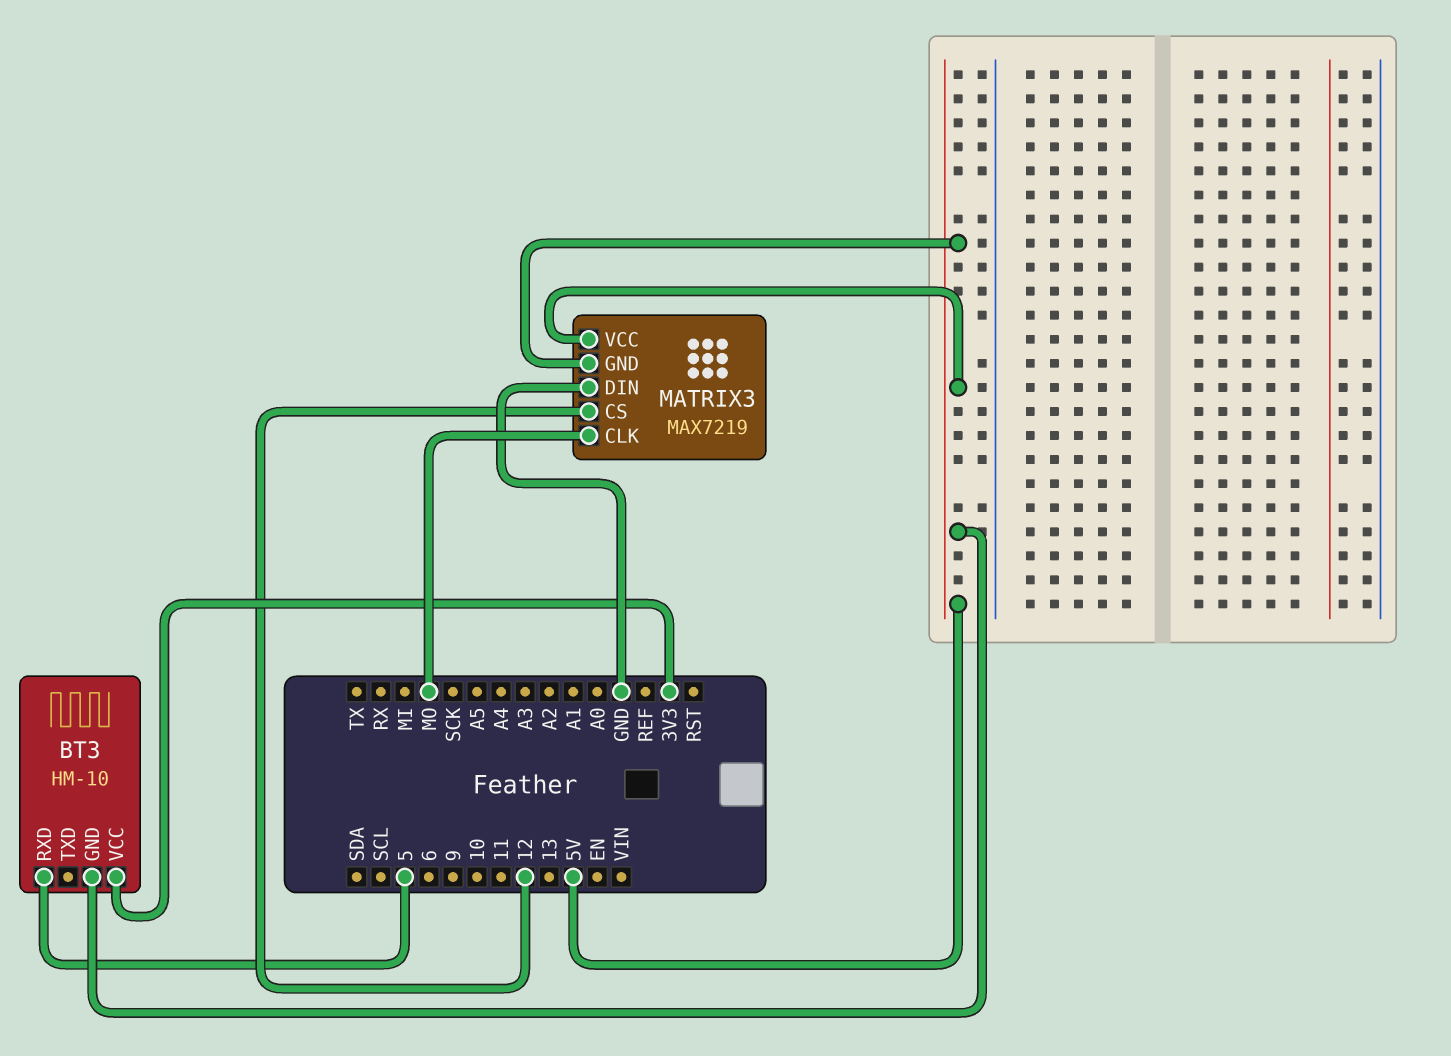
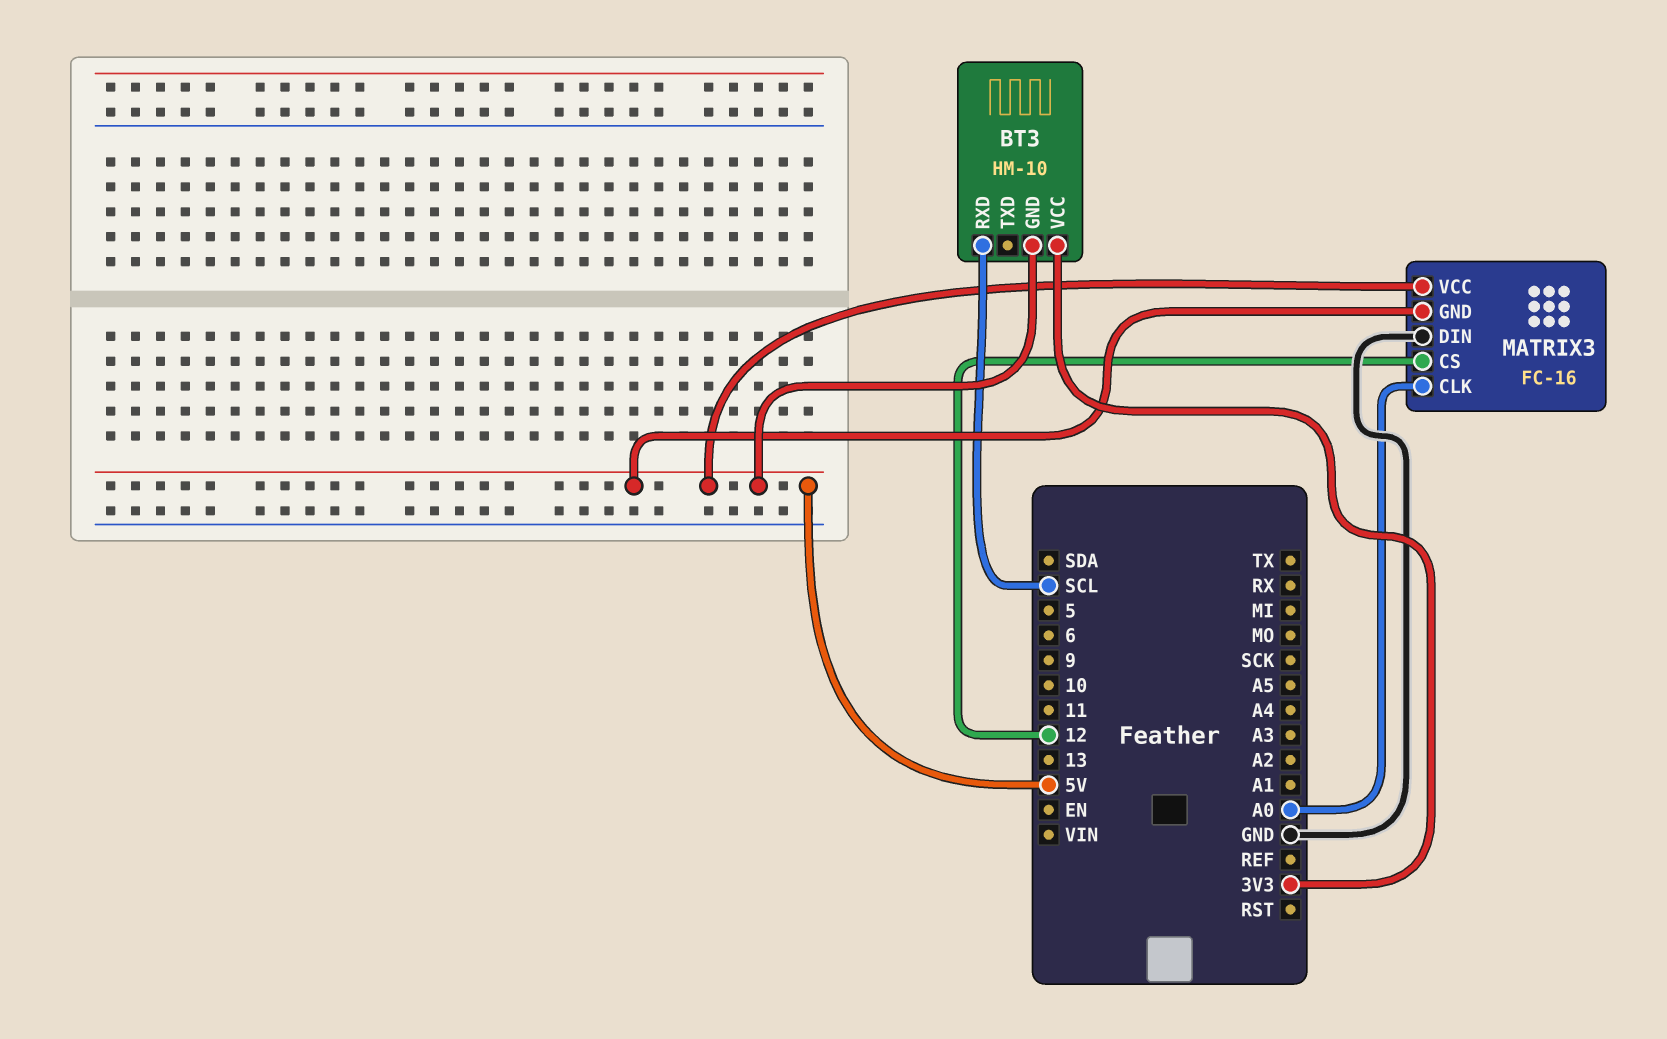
BT3 pin RXD: 5 -> SCL
MATRIX3: MAX7219 -> FC-16
MATRIX3 pin CLK: MO -> A0

